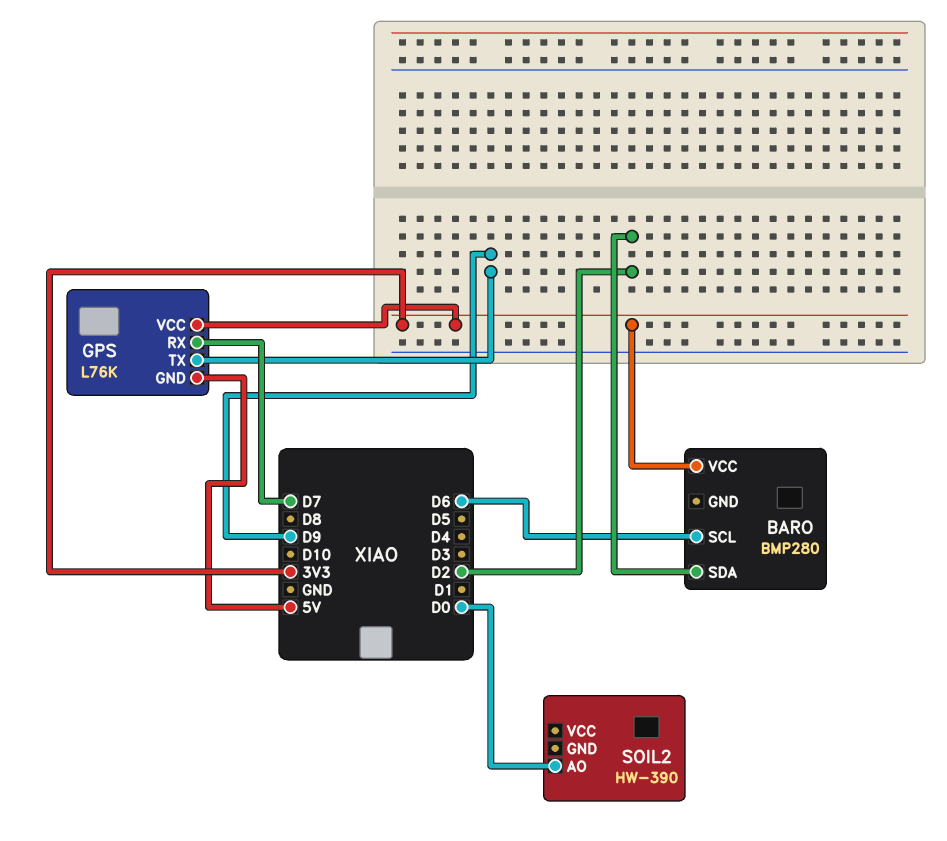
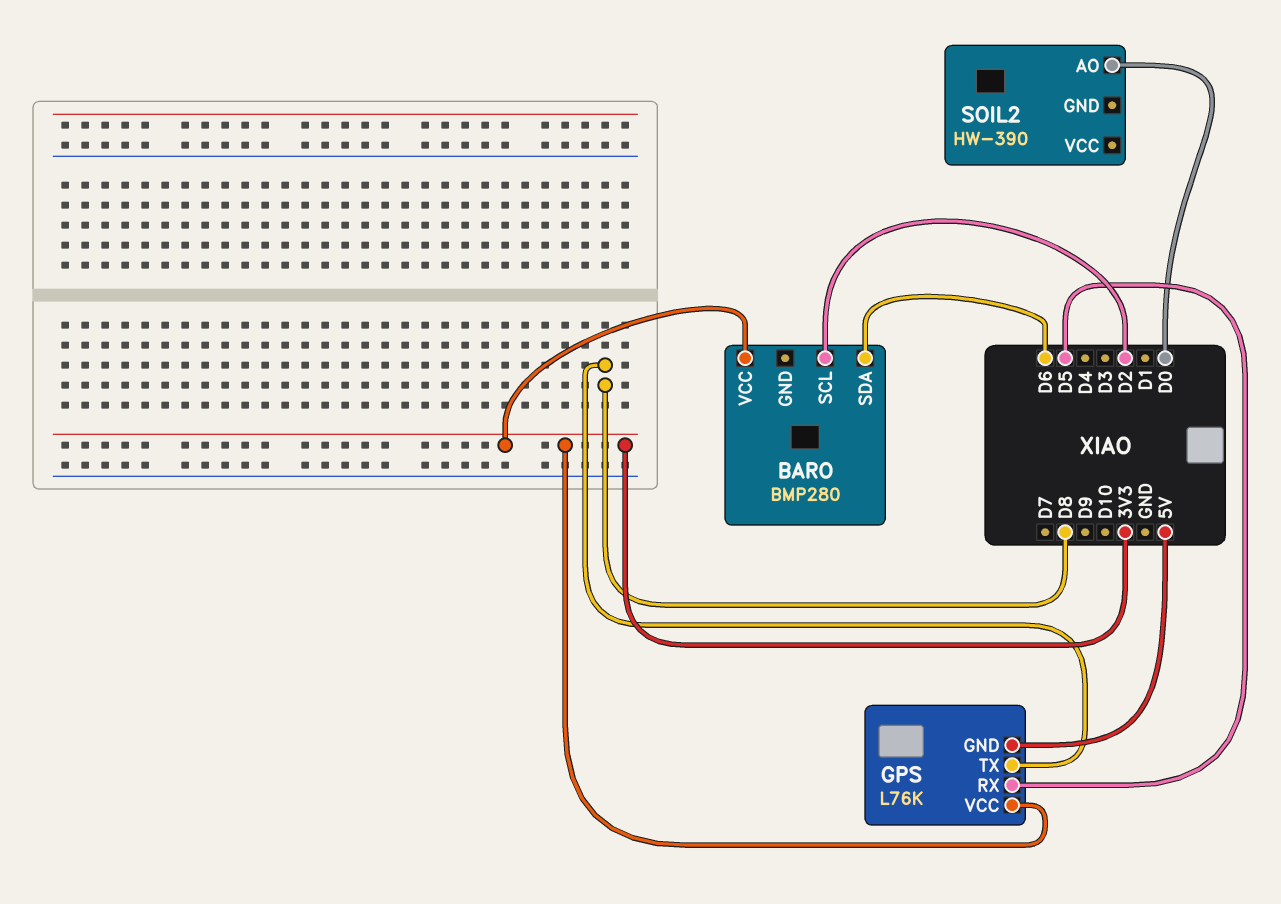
BARO pin SCL: D6 -> D2
BARO pin SDA: D2 -> D6
GPS pin RX: D7 -> D5
GPS pin TX: D9 -> D8

